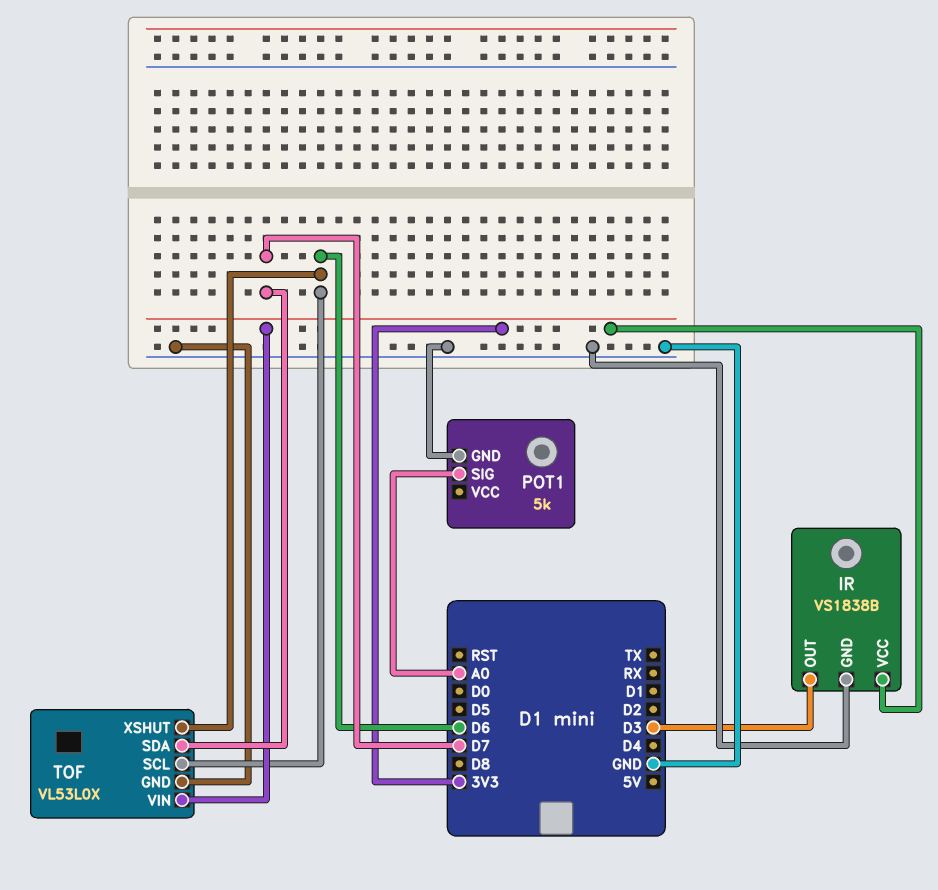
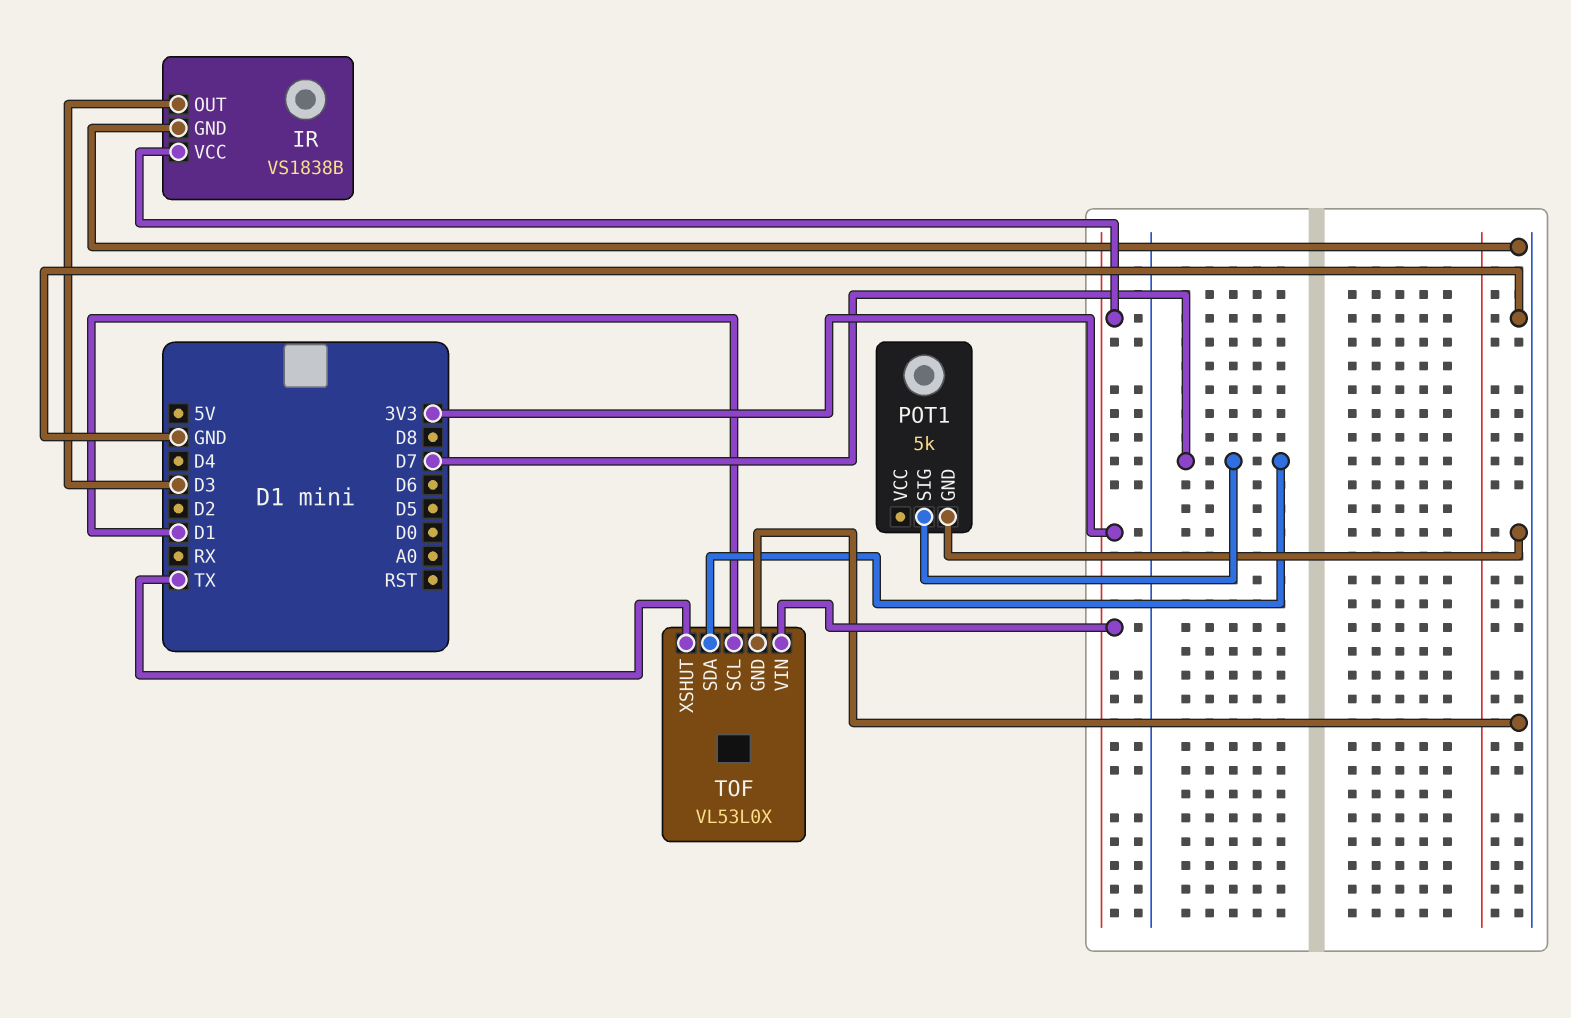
POT1 pin SIG: A0 -> D7
TOF pin SCL: D6 -> D1
TOF pin XSHUT: D6 -> TX

